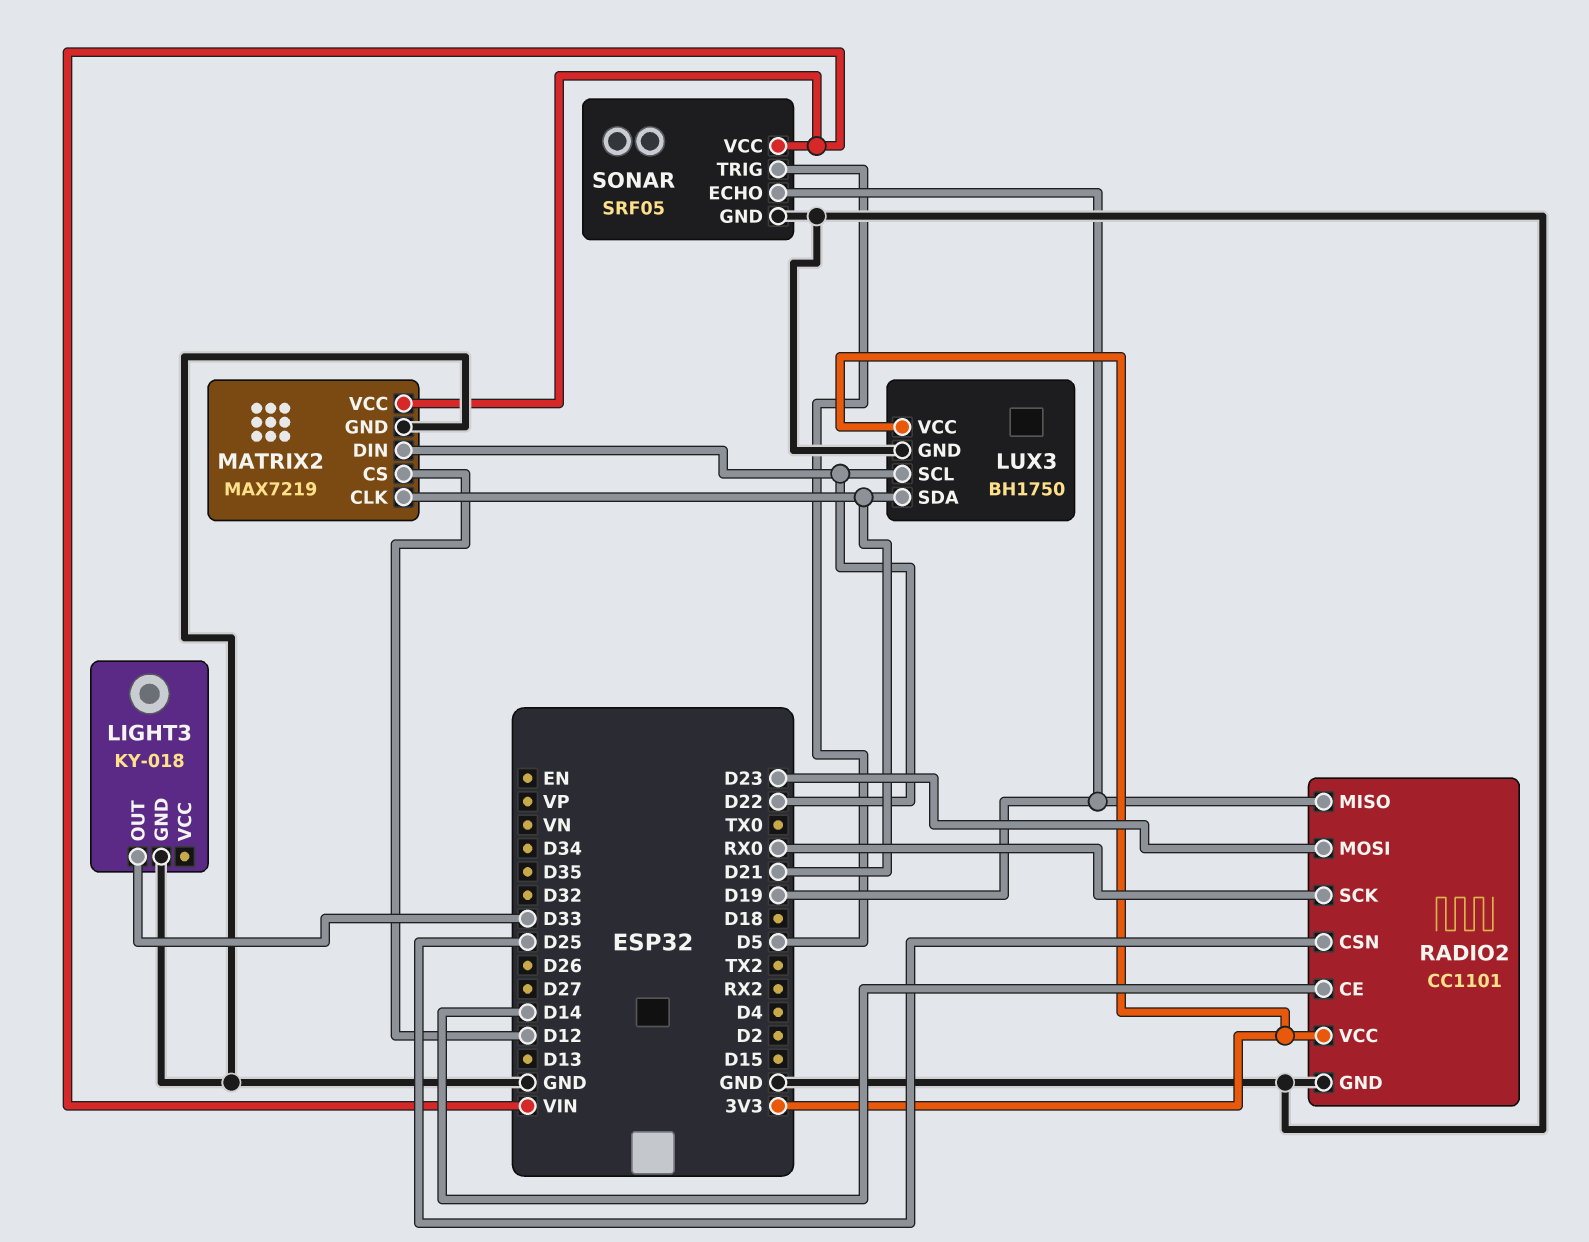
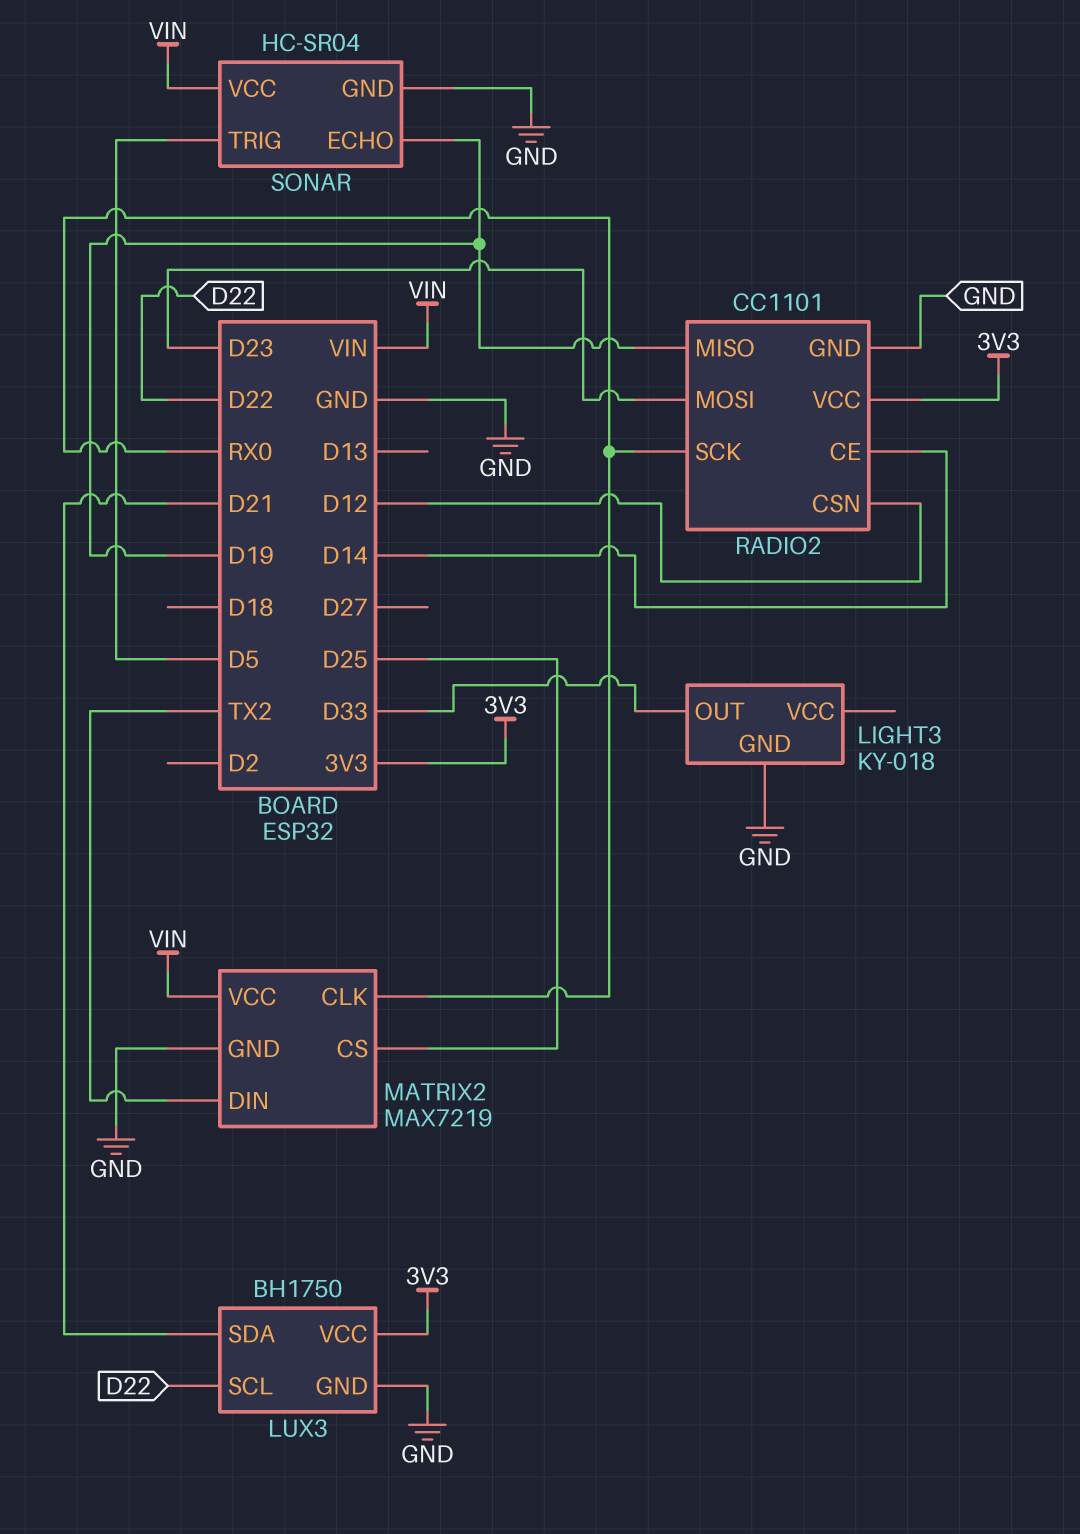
MATRIX2 pin CLK: D21 -> RX0
MATRIX2 pin CS: D12 -> D25
MATRIX2 pin DIN: D22 -> TX2
RADIO2 pin CSN: D25 -> D12
SONAR: SRF05 -> HC-SR04

